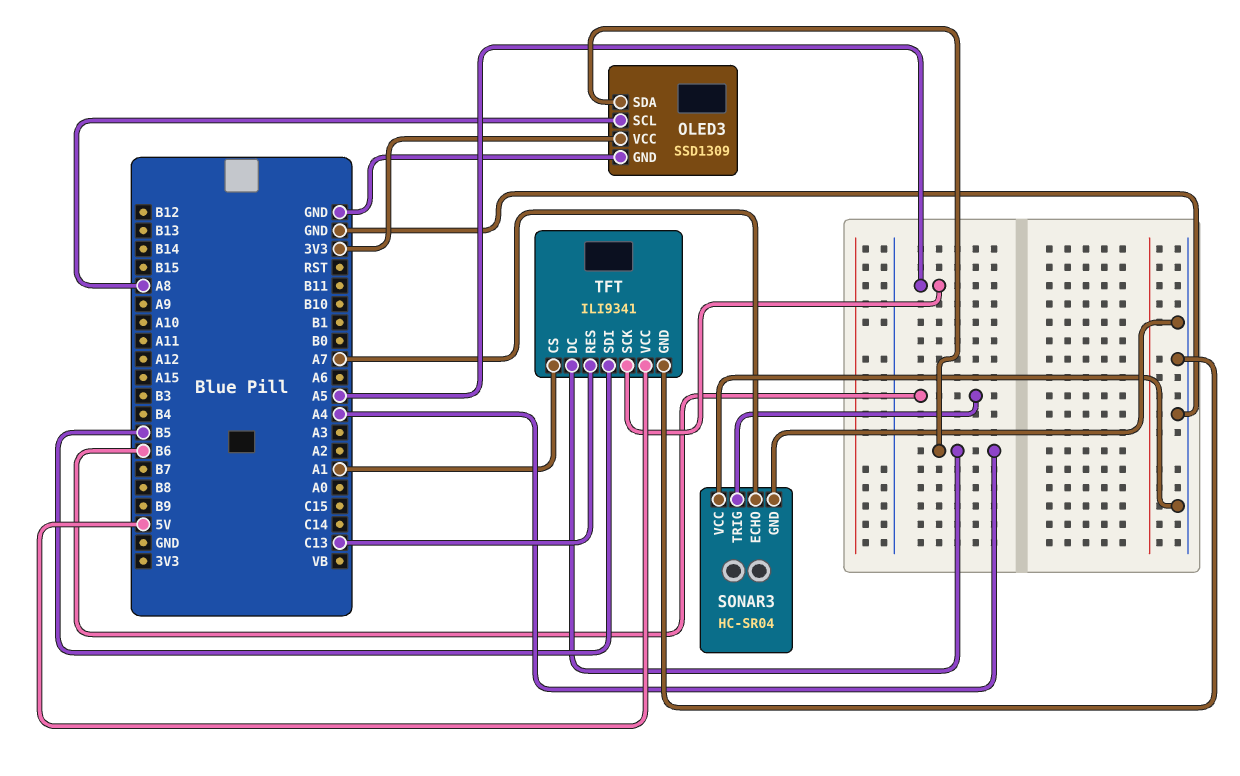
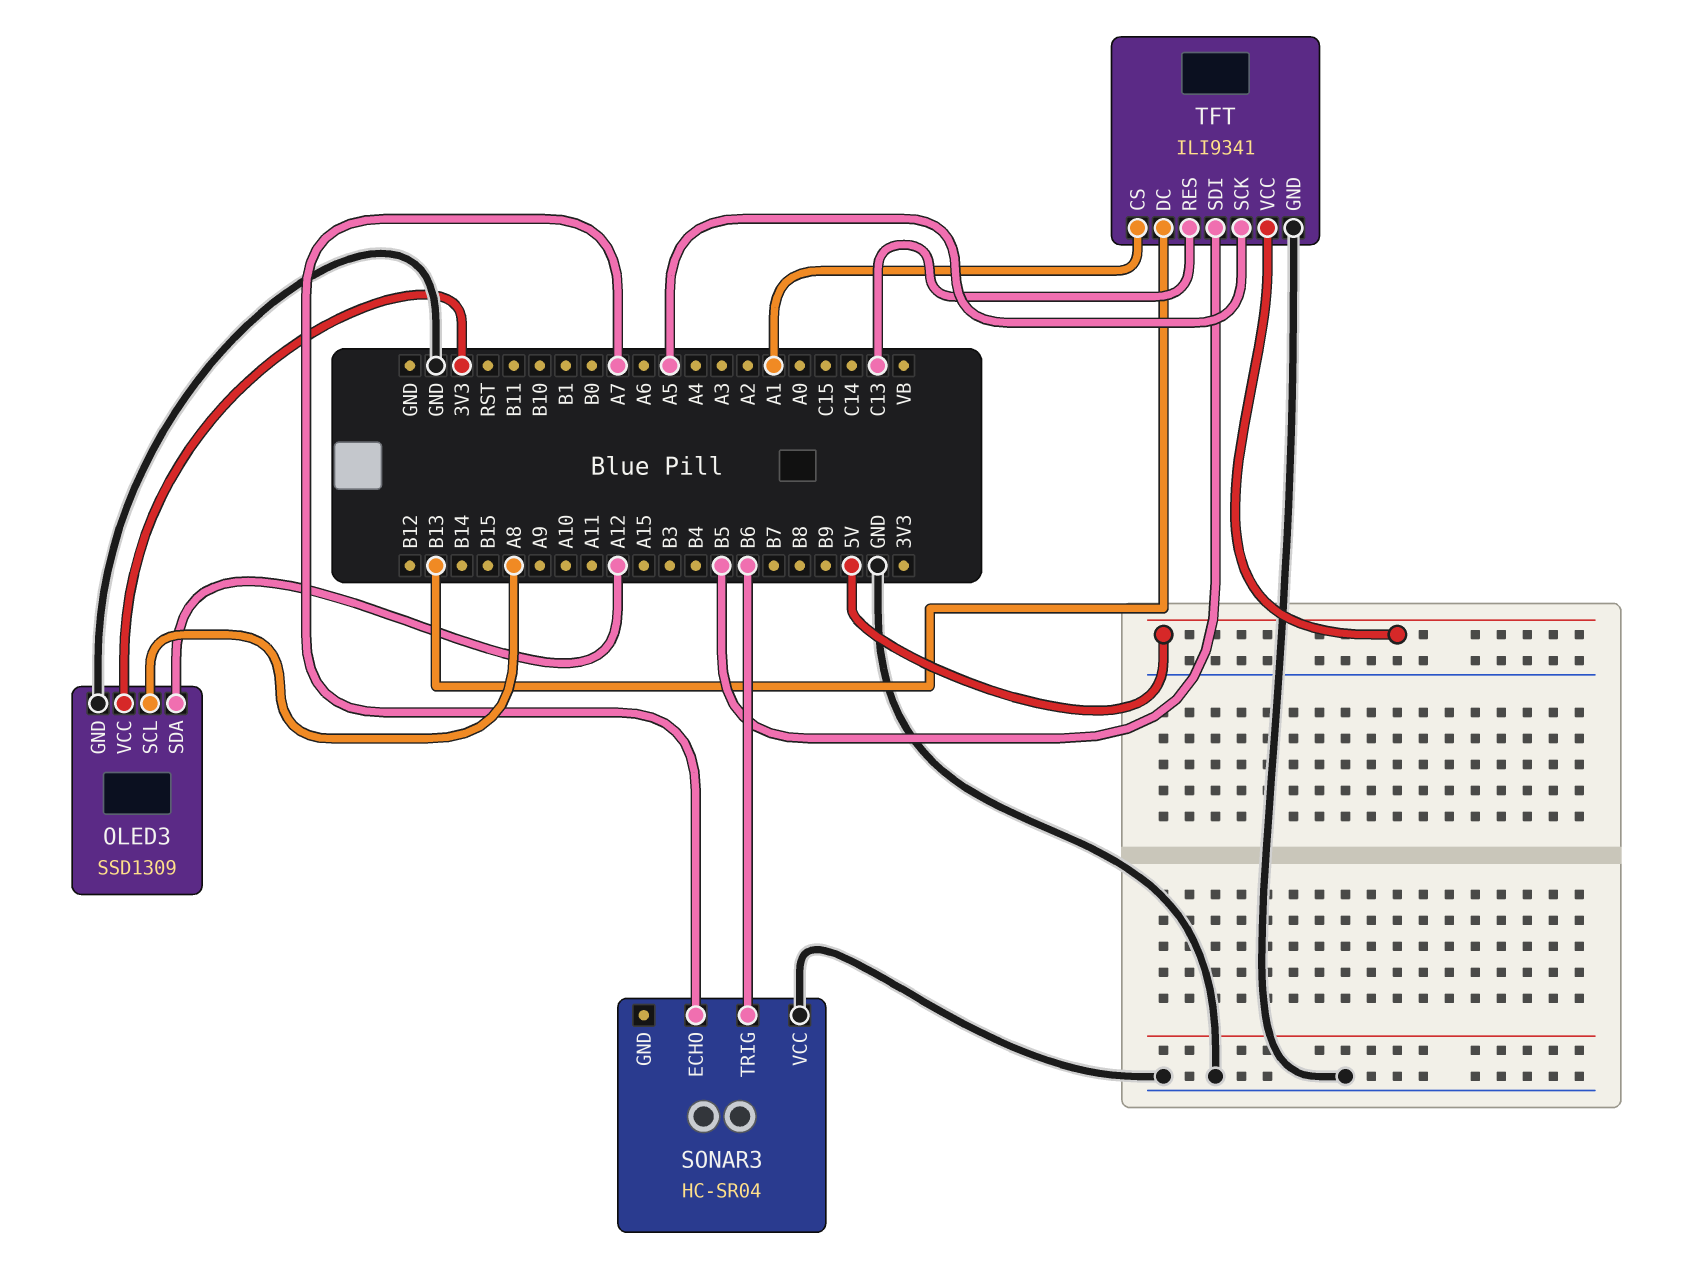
OLED3 pin SDA: A4 -> A12
SONAR3 pin GND: GND -> none
TFT pin DC: A4 -> B13

